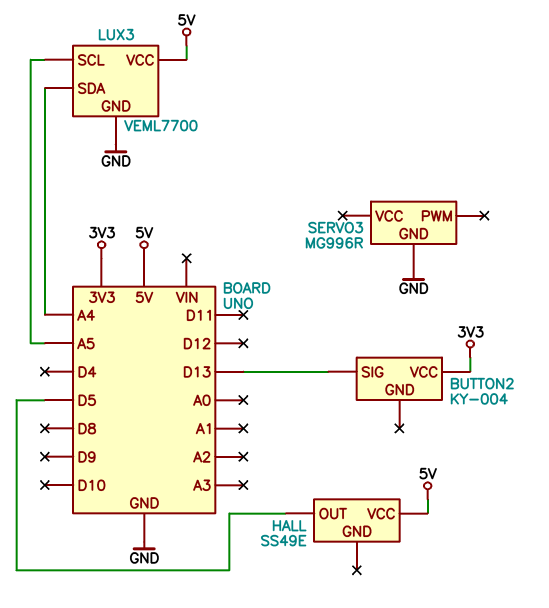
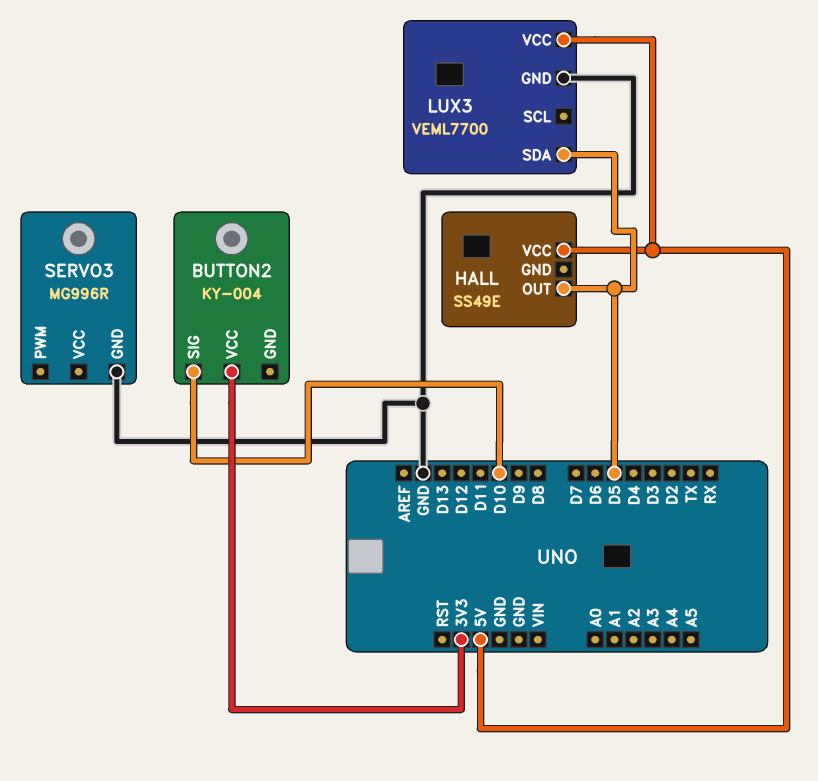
BUTTON2 pin SIG: D13 -> D10
LUX3 pin SCL: A5 -> none
LUX3 pin SDA: A4 -> D5

